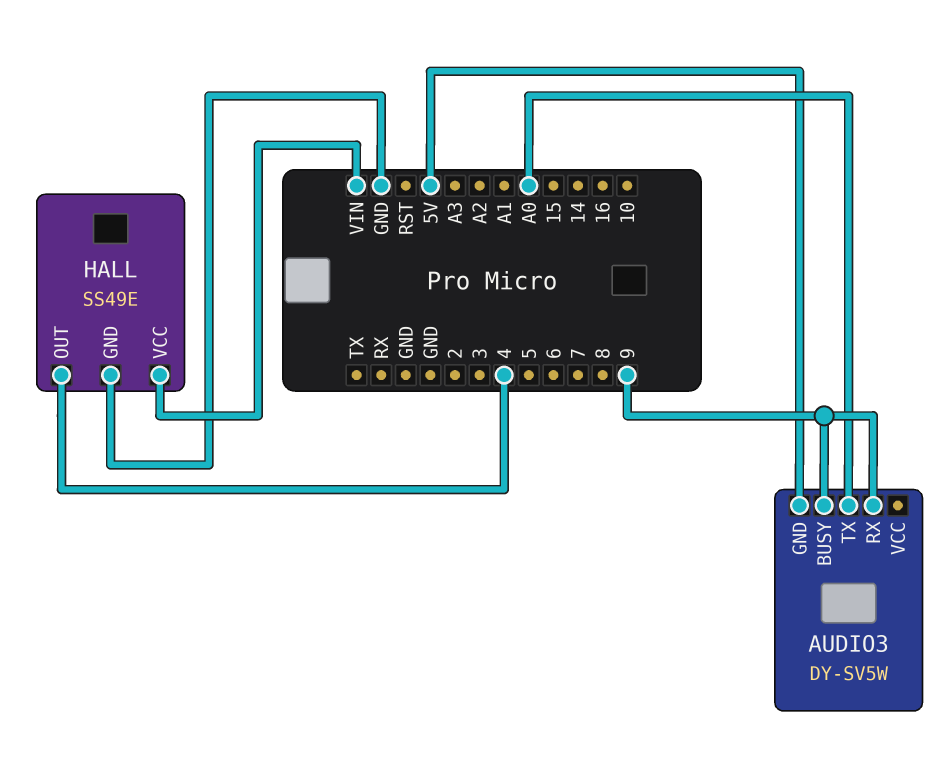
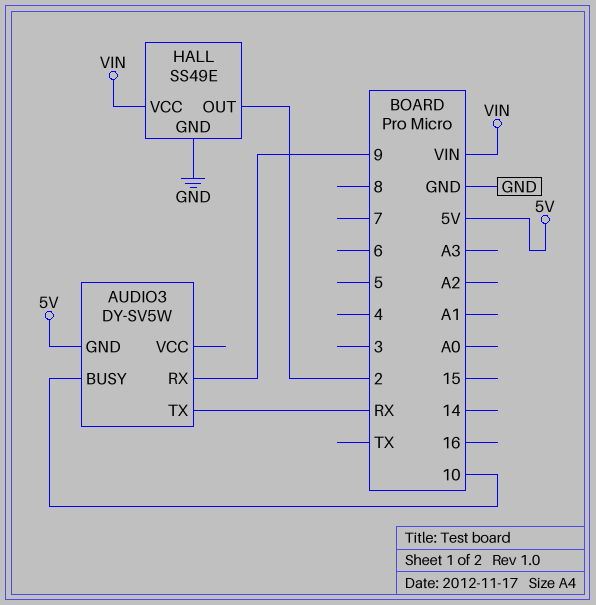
AUDIO3 pin BUSY: 9 -> 10
AUDIO3 pin TX: A0 -> RX
HALL pin OUT: 4 -> 2

